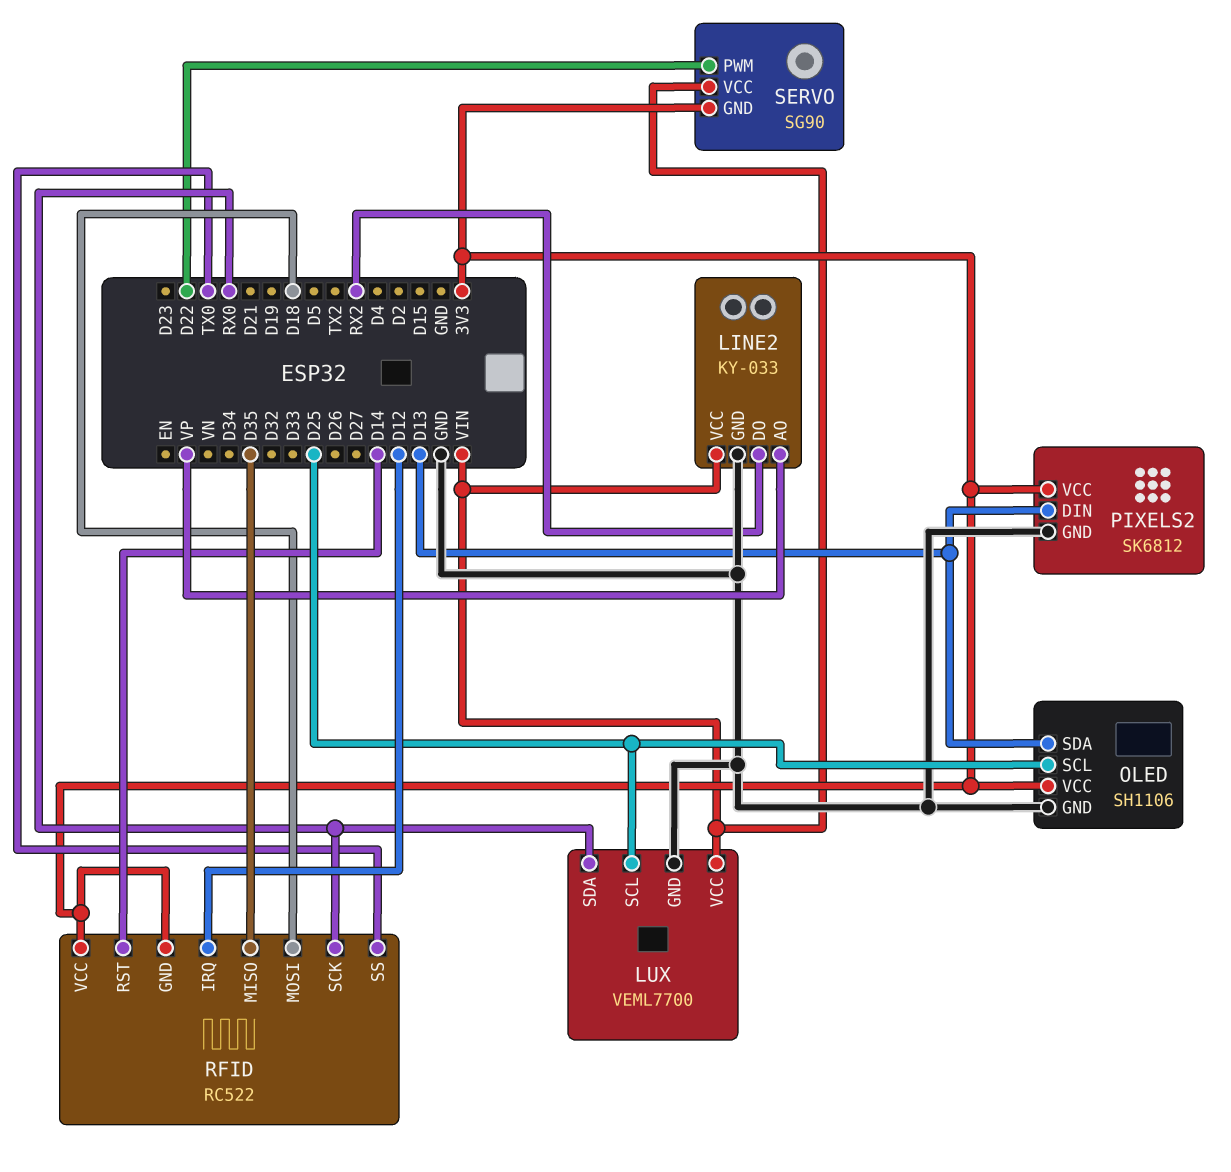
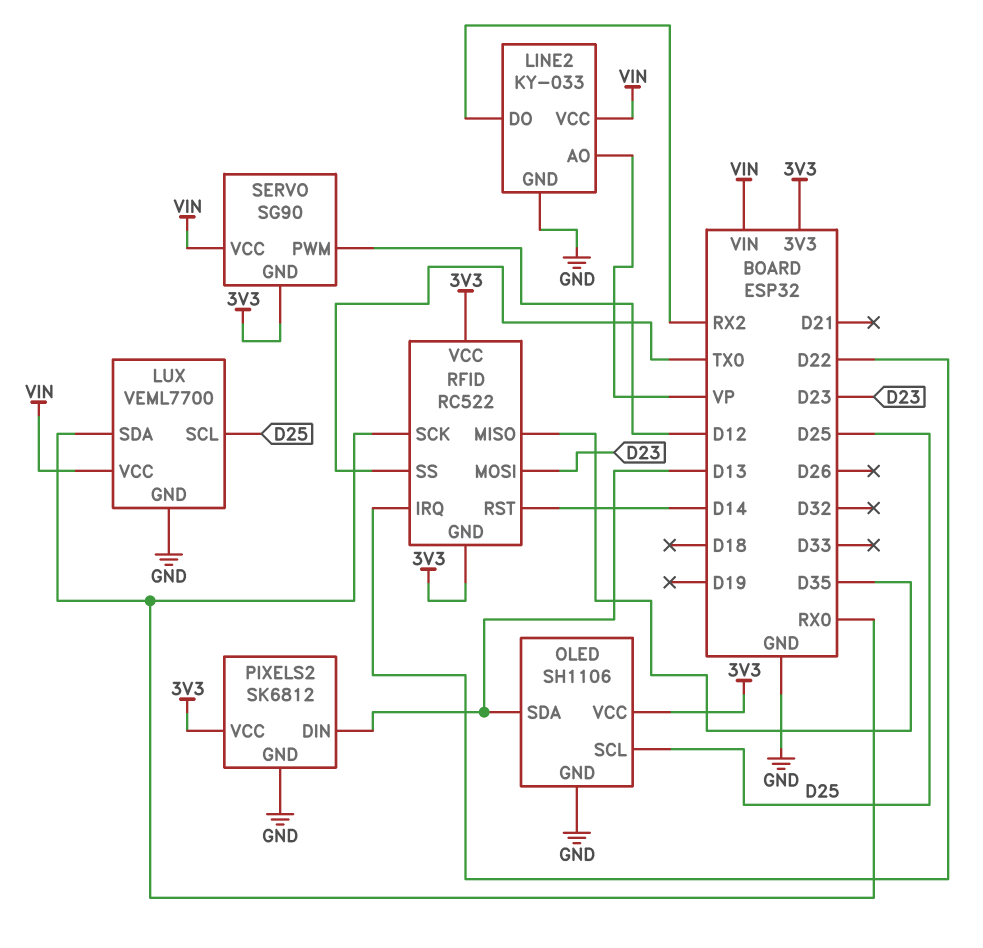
RFID pin IRQ: D12 -> D22
RFID pin MOSI: D18 -> D23
SERVO pin PWM: D22 -> D12

